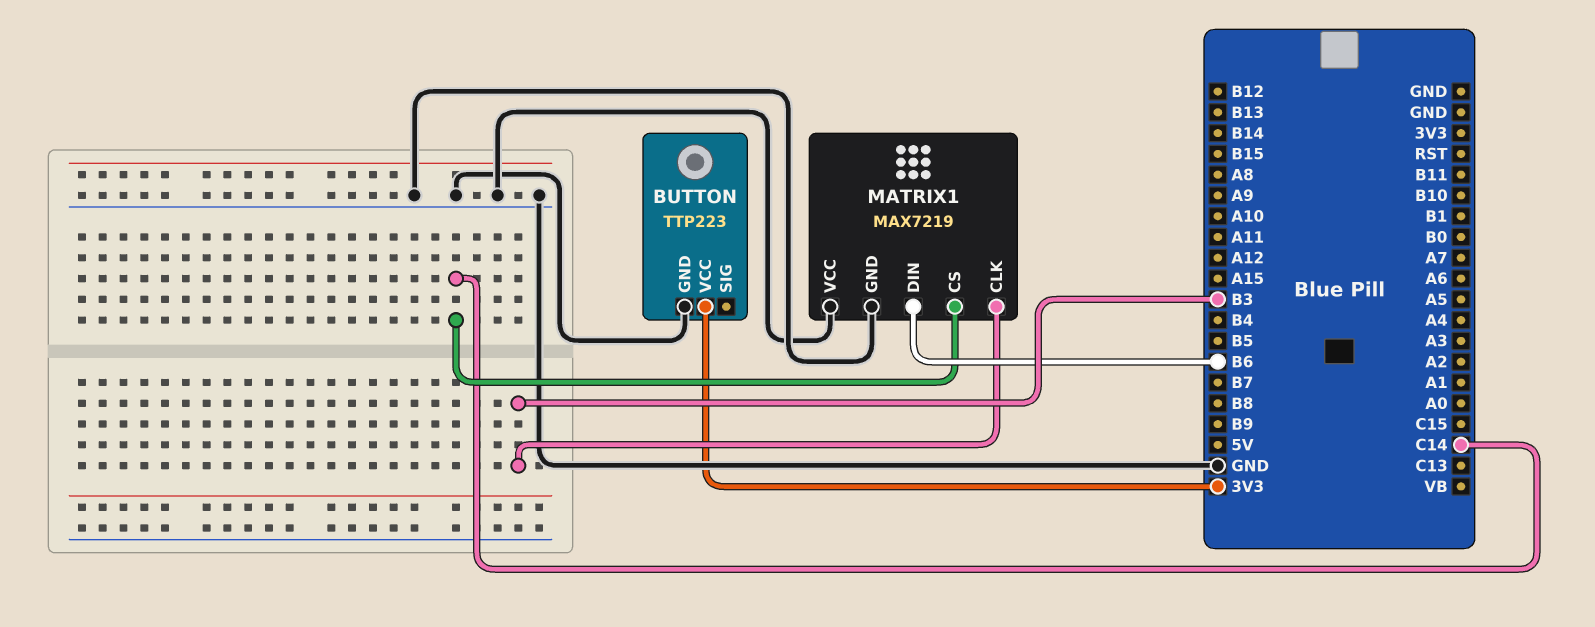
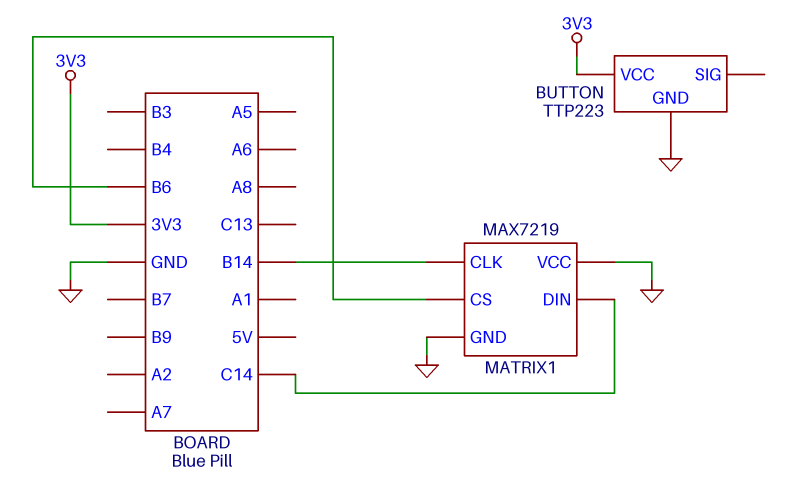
MATRIX1 pin CLK: B3 -> B14
MATRIX1 pin CS: C14 -> B6
MATRIX1 pin DIN: B6 -> C14

